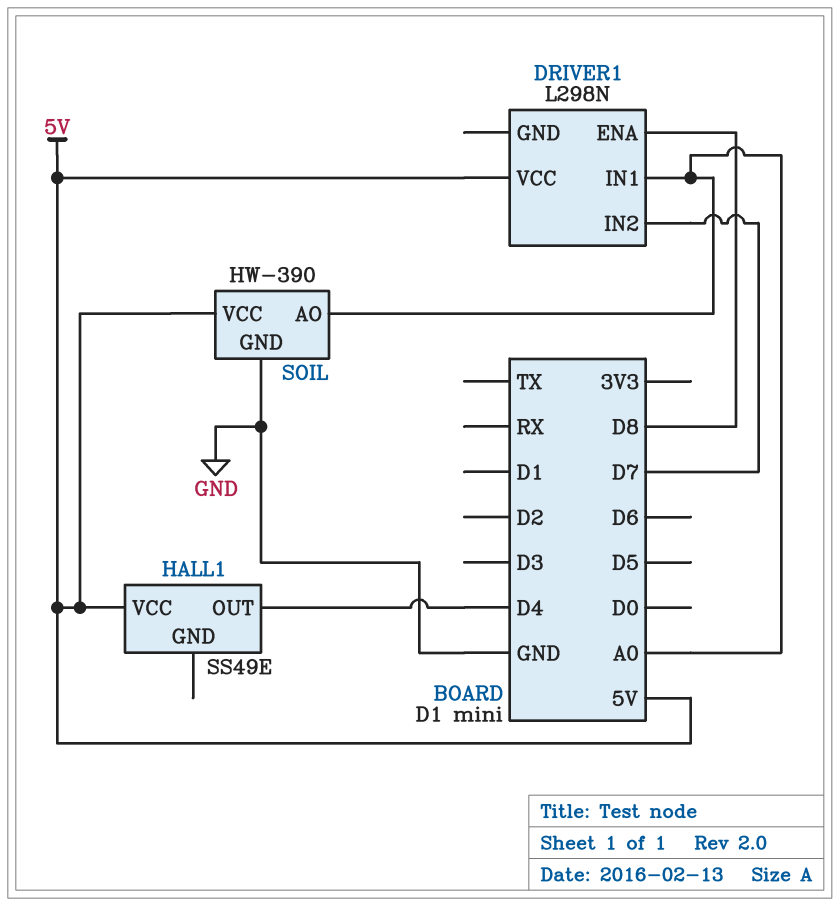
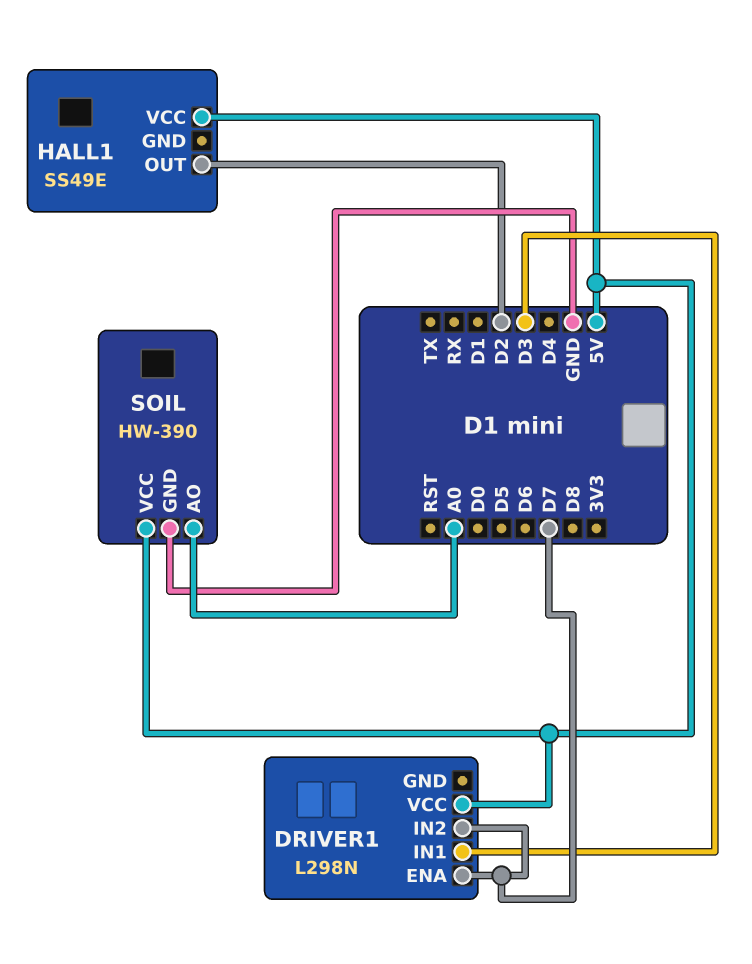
DRIVER1 pin ENA: D8 -> D7
DRIVER1 pin IN1: A0 -> D3
HALL1 pin OUT: D4 -> D2

